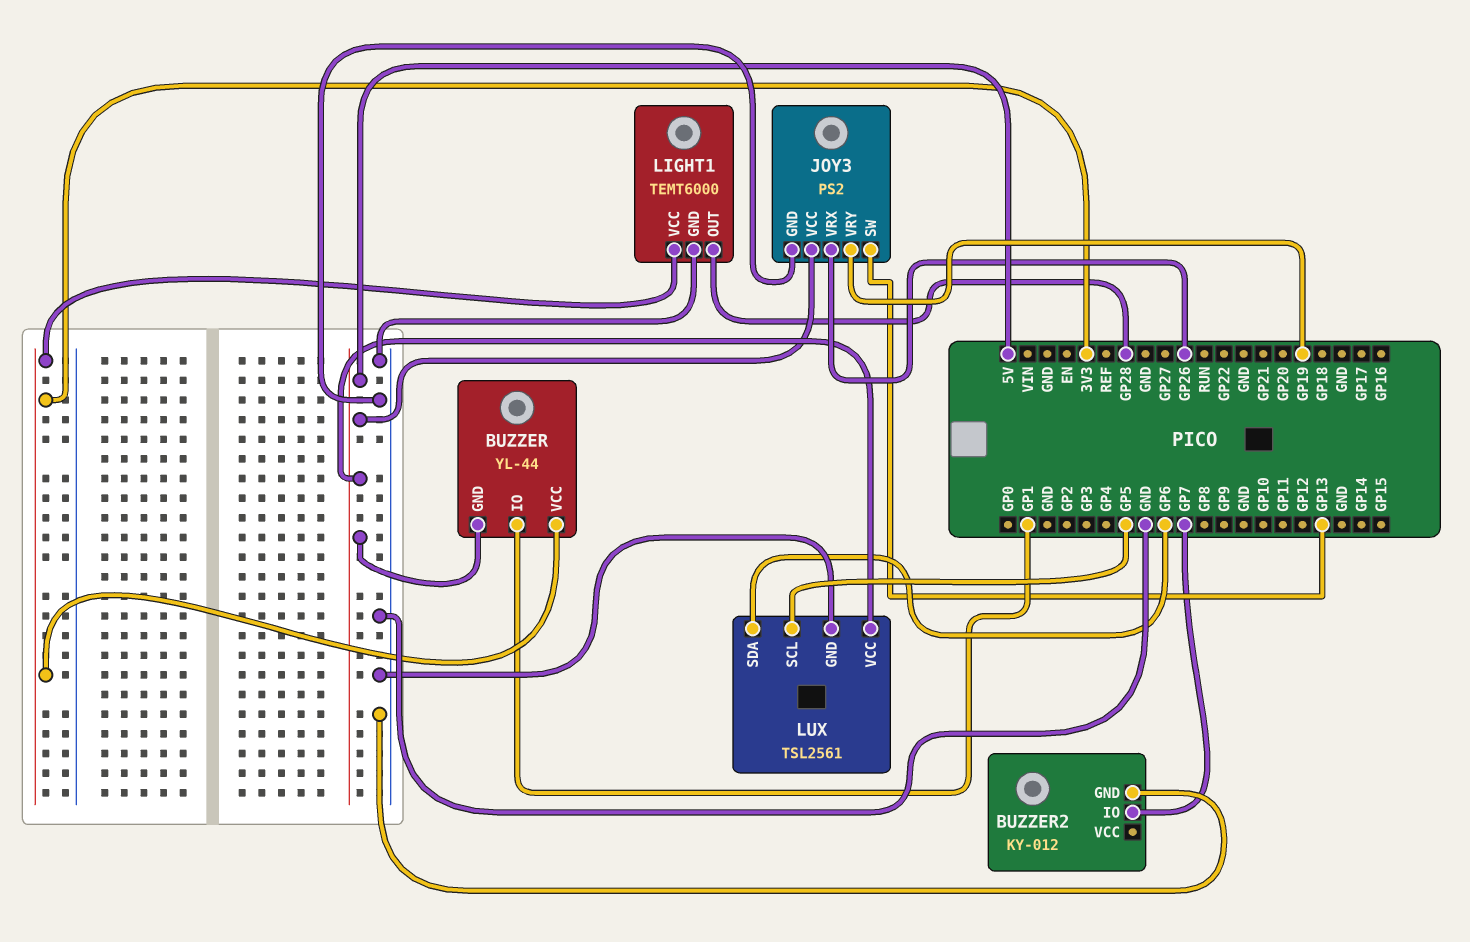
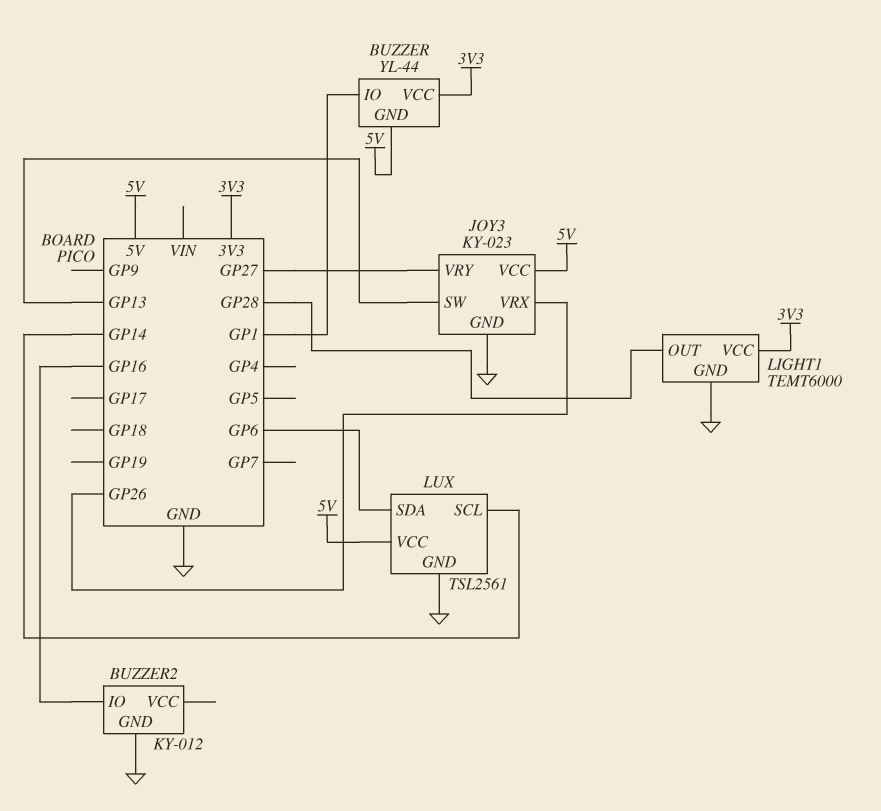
BUZZER2 pin IO: GP7 -> GP16
JOY3: PS2 -> KY-023
JOY3 pin VRY: GP19 -> GP27
LUX pin SCL: GP5 -> GP14

